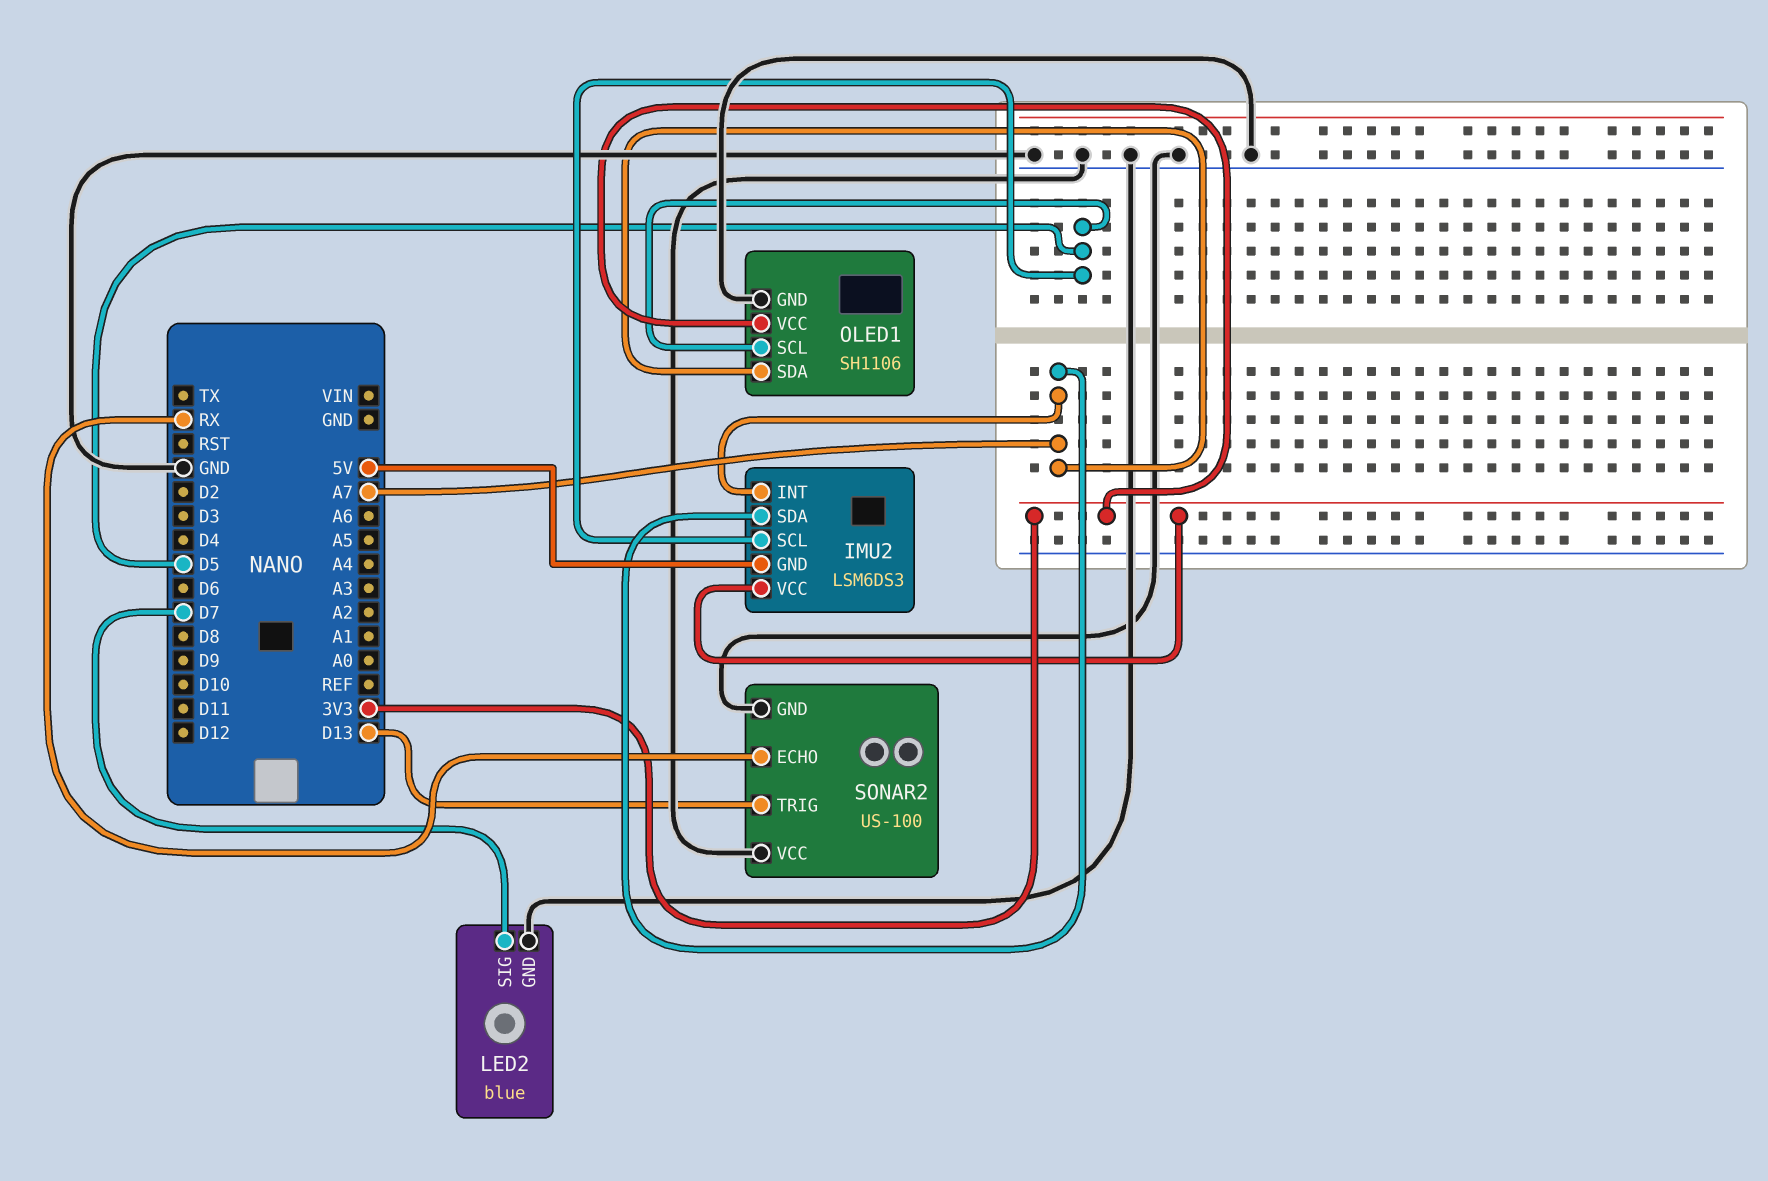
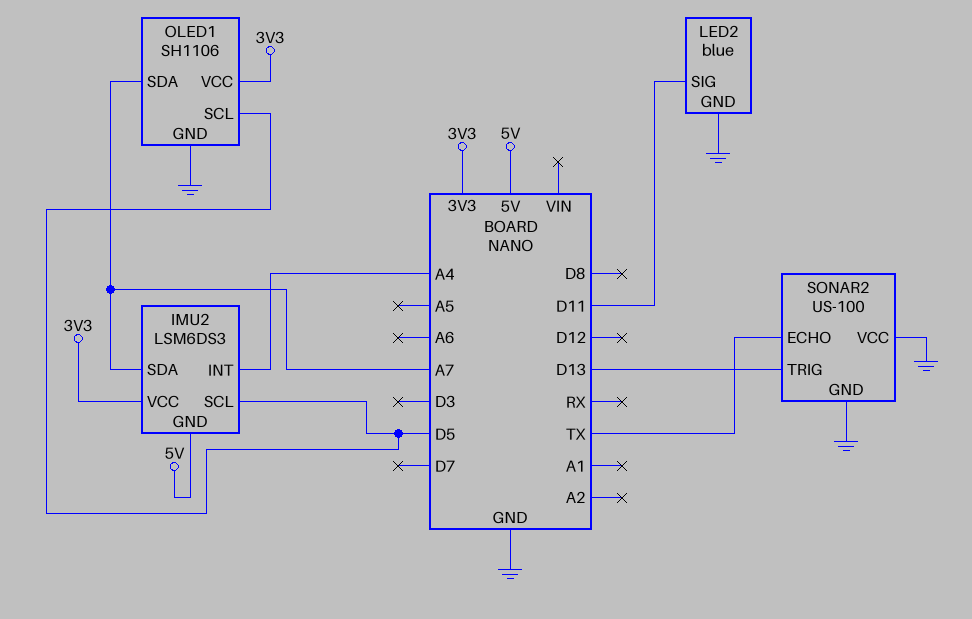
IMU2 pin INT: A7 -> A4
LED2 pin SIG: D7 -> D11
SONAR2 pin ECHO: RX -> TX

